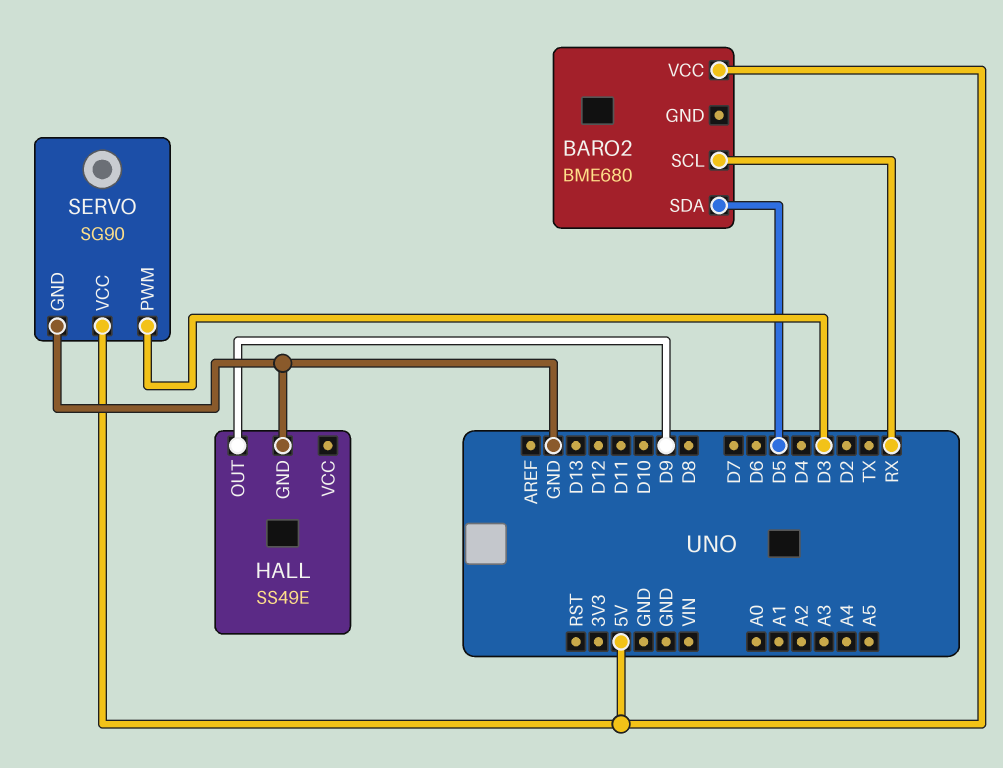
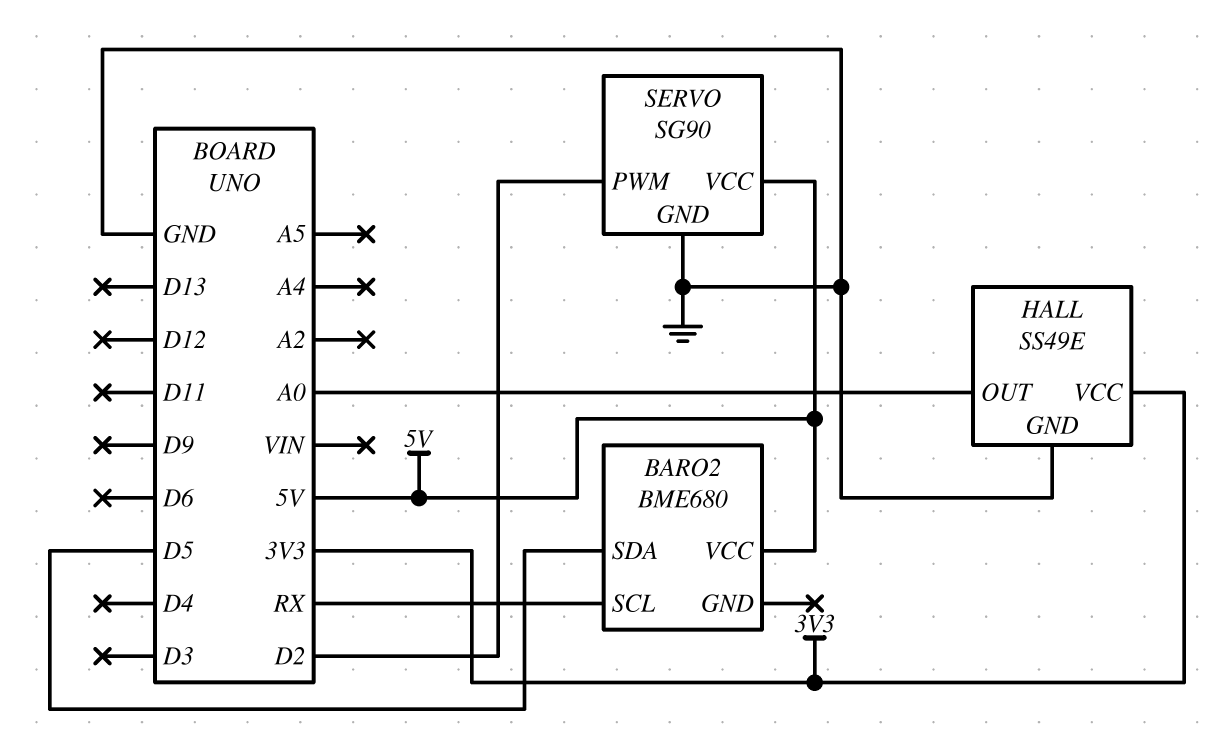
HALL pin OUT: D9 -> A0
HALL pin VCC: none -> 3V3
SERVO pin PWM: D3 -> D2

